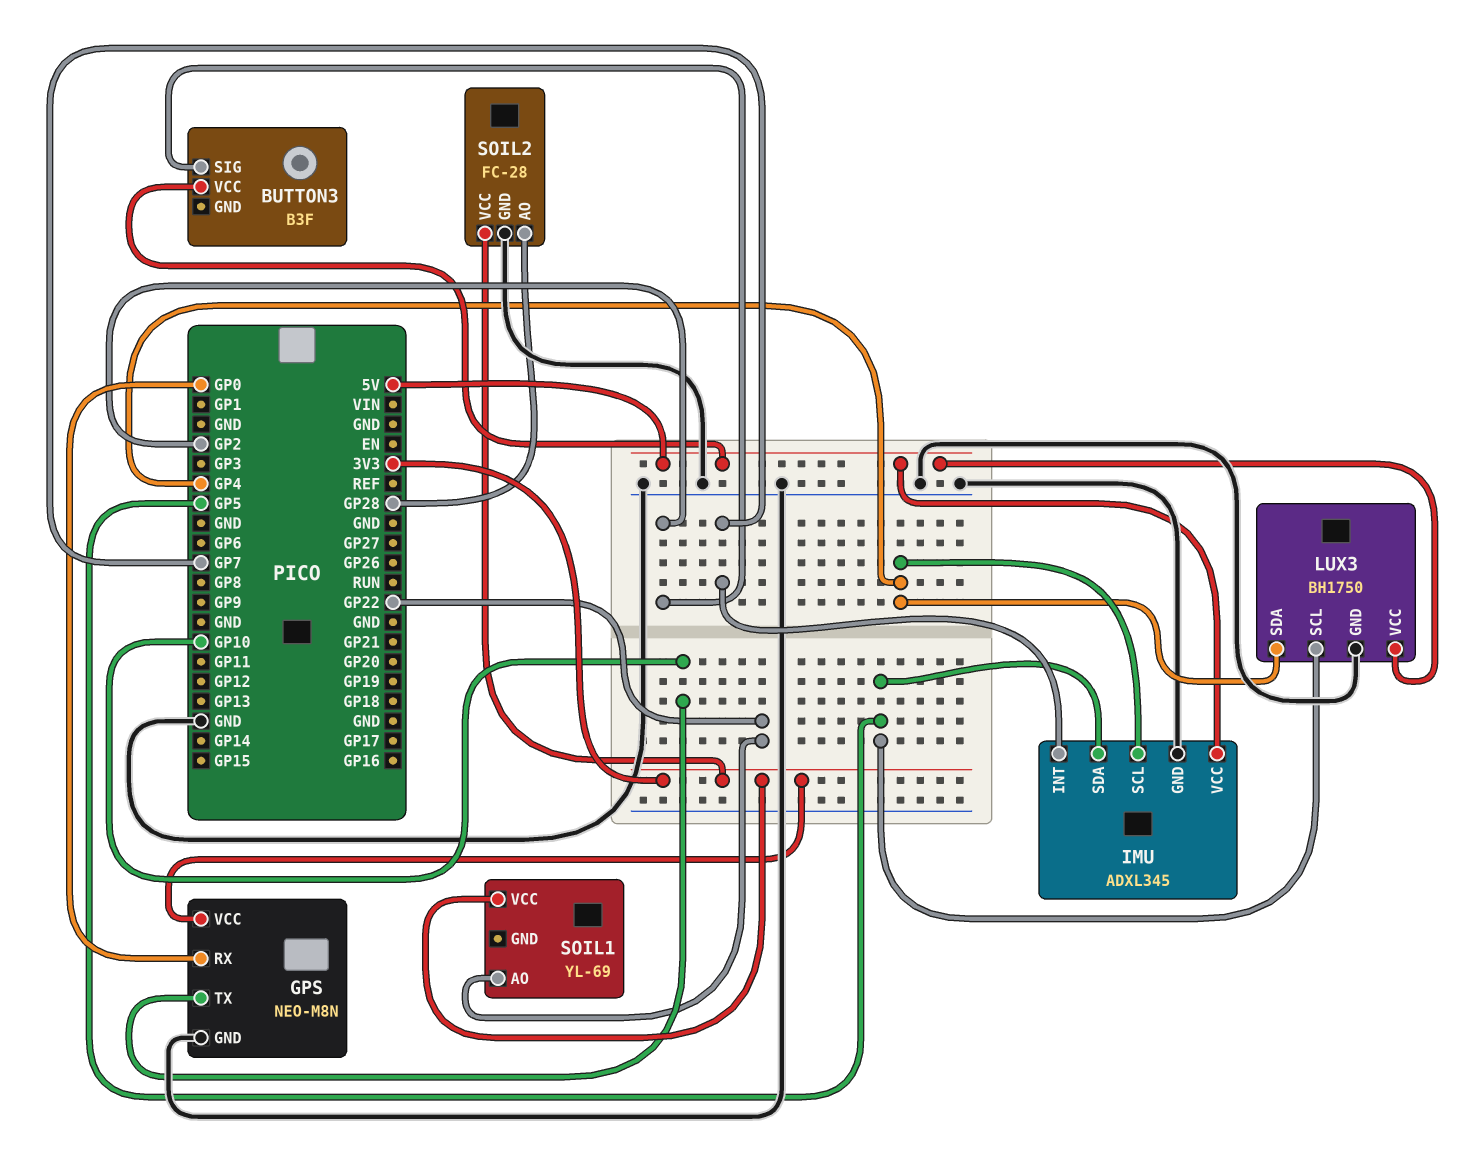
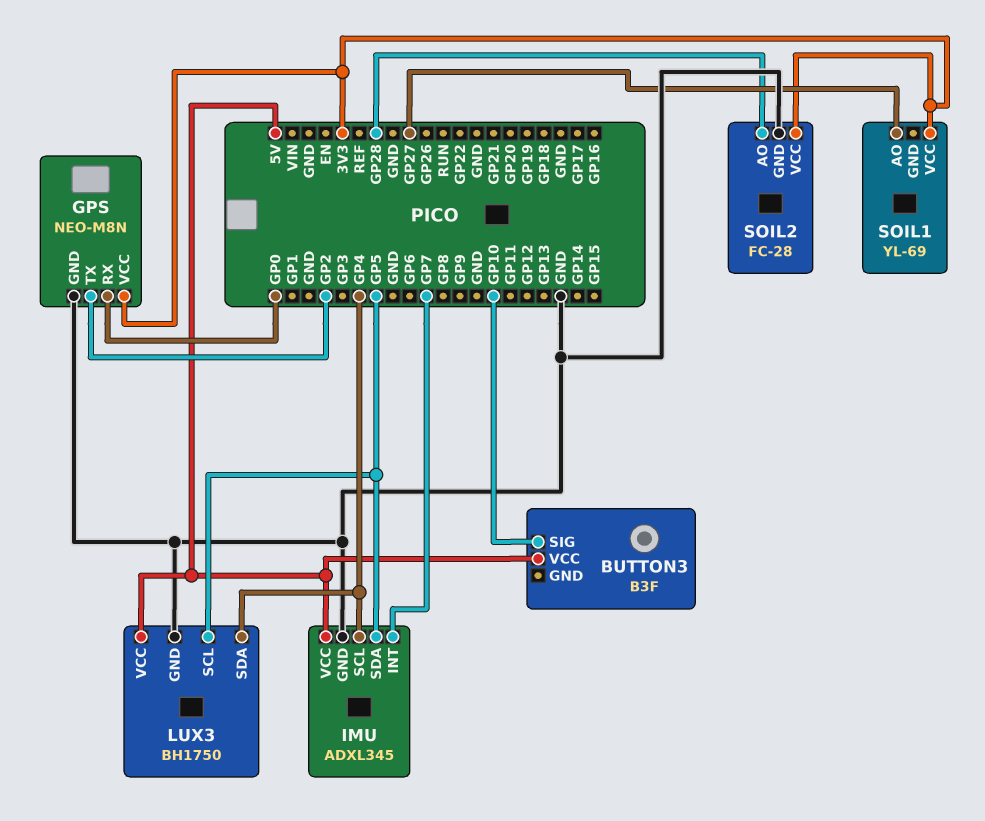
BUTTON3 pin SIG: GP2 -> GP10
GPS pin TX: GP10 -> GP2
SOIL1 pin AO: GP22 -> GP27

